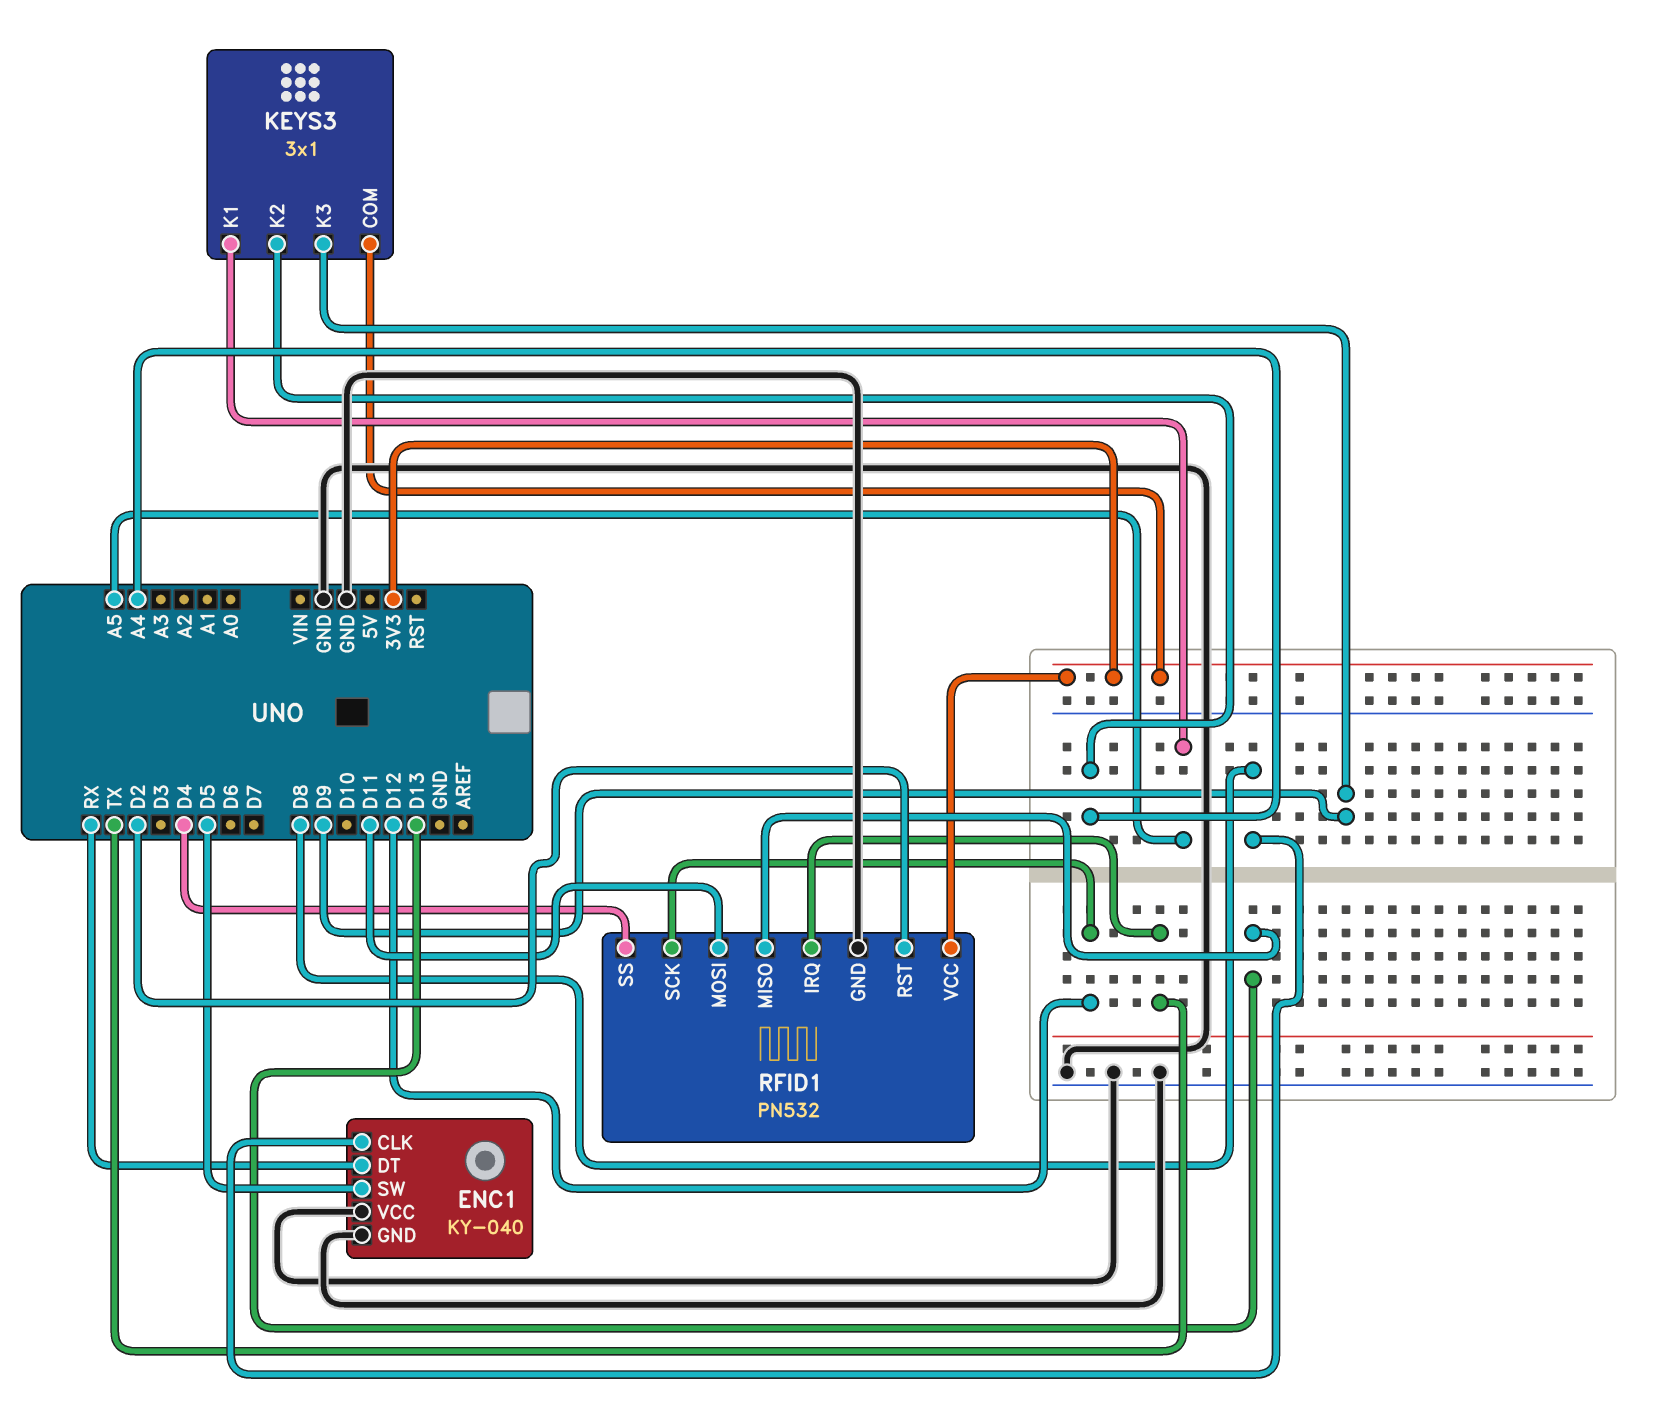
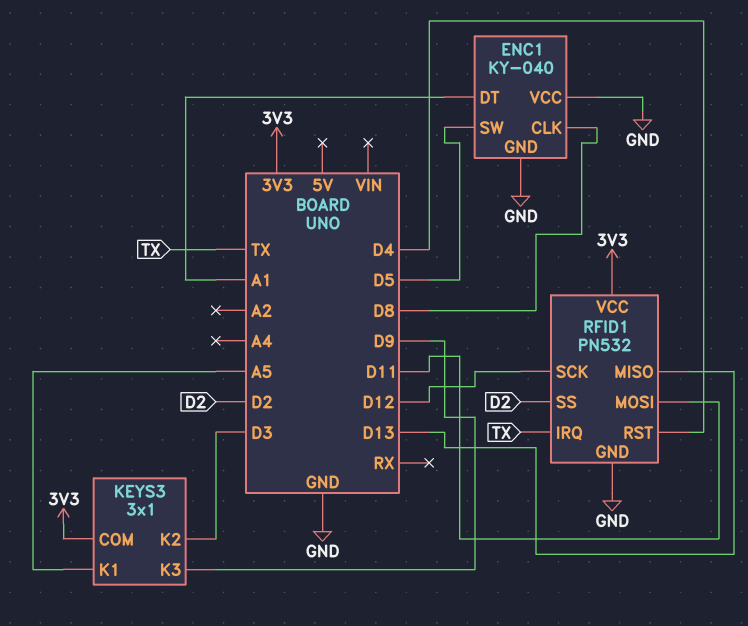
ENC1 pin DT: RX -> A1
KEYS3 pin K2: A4 -> D3
RFID1 pin RST: D2 -> D4
RFID1 pin SS: D4 -> D2

